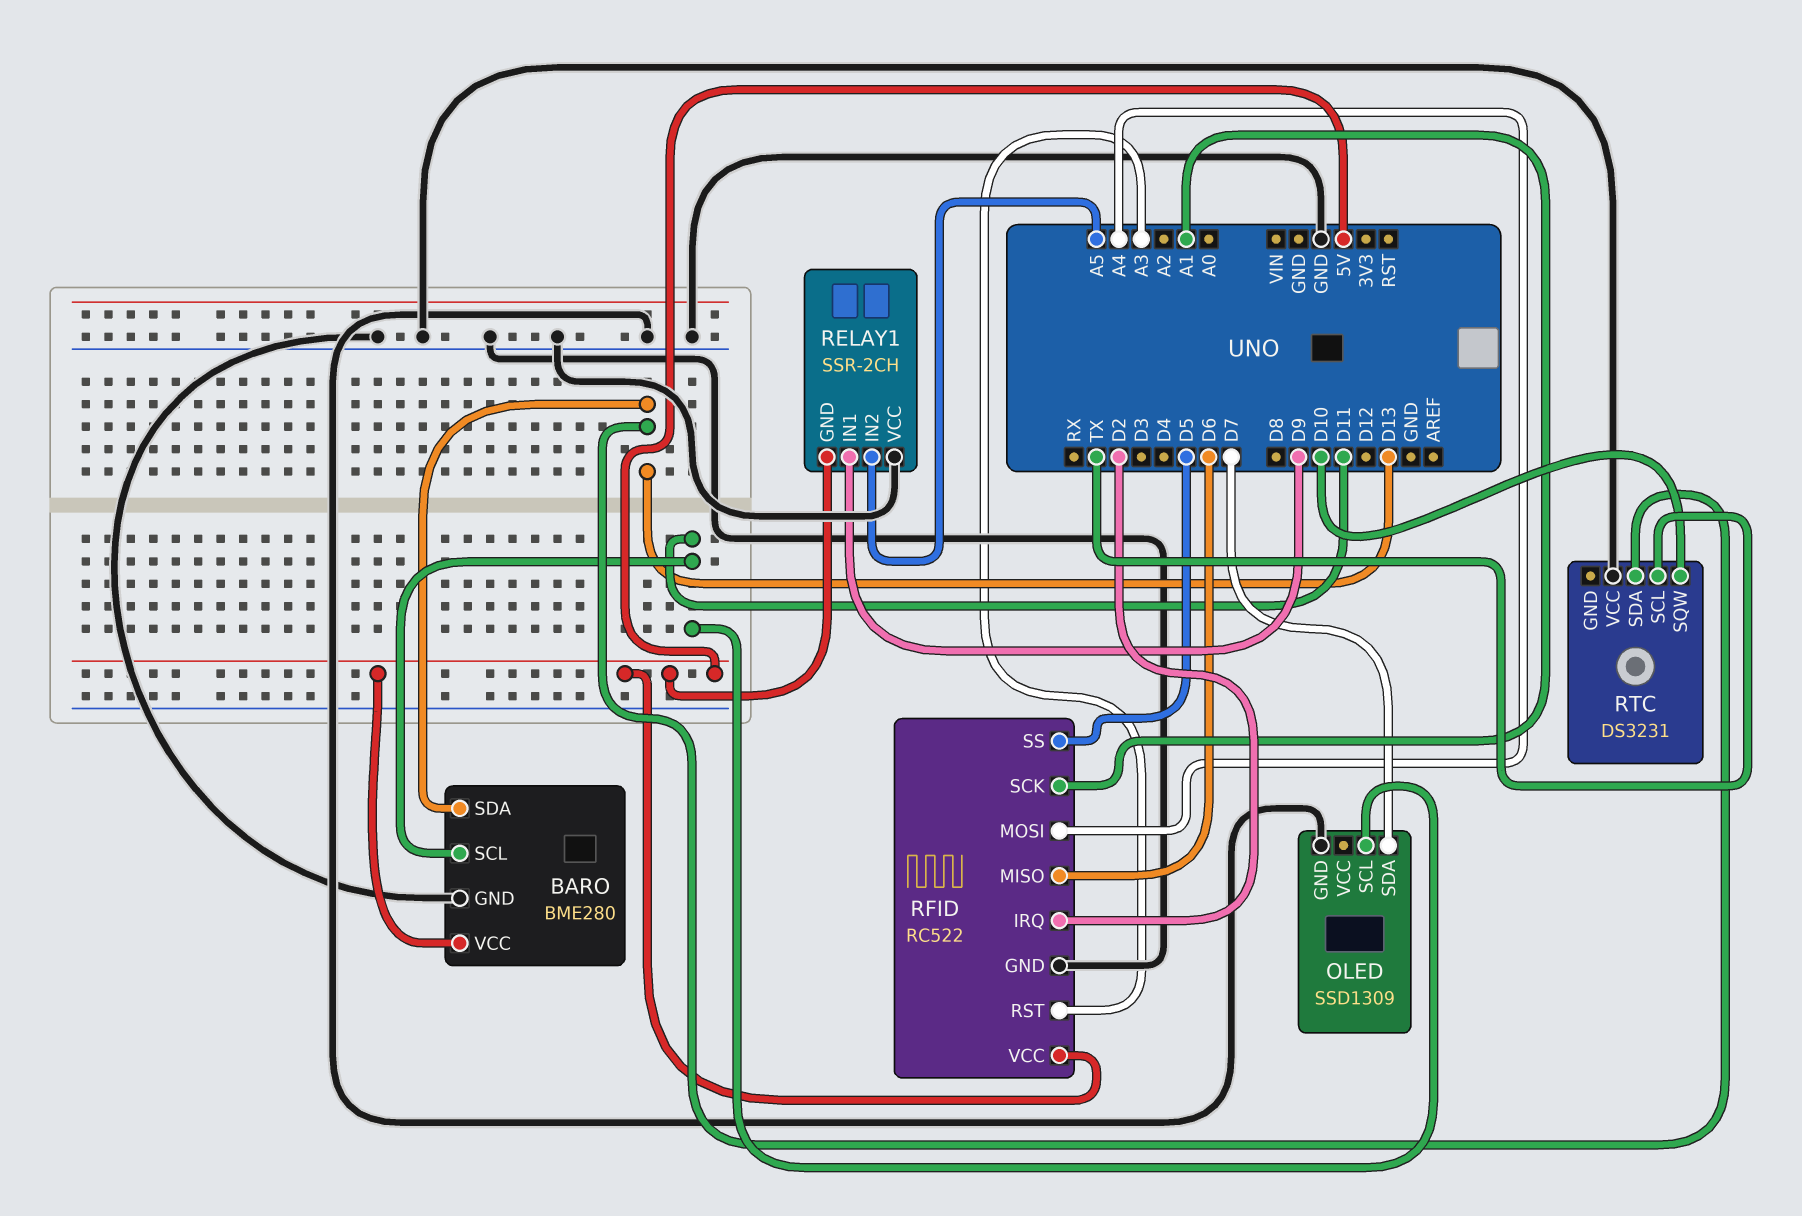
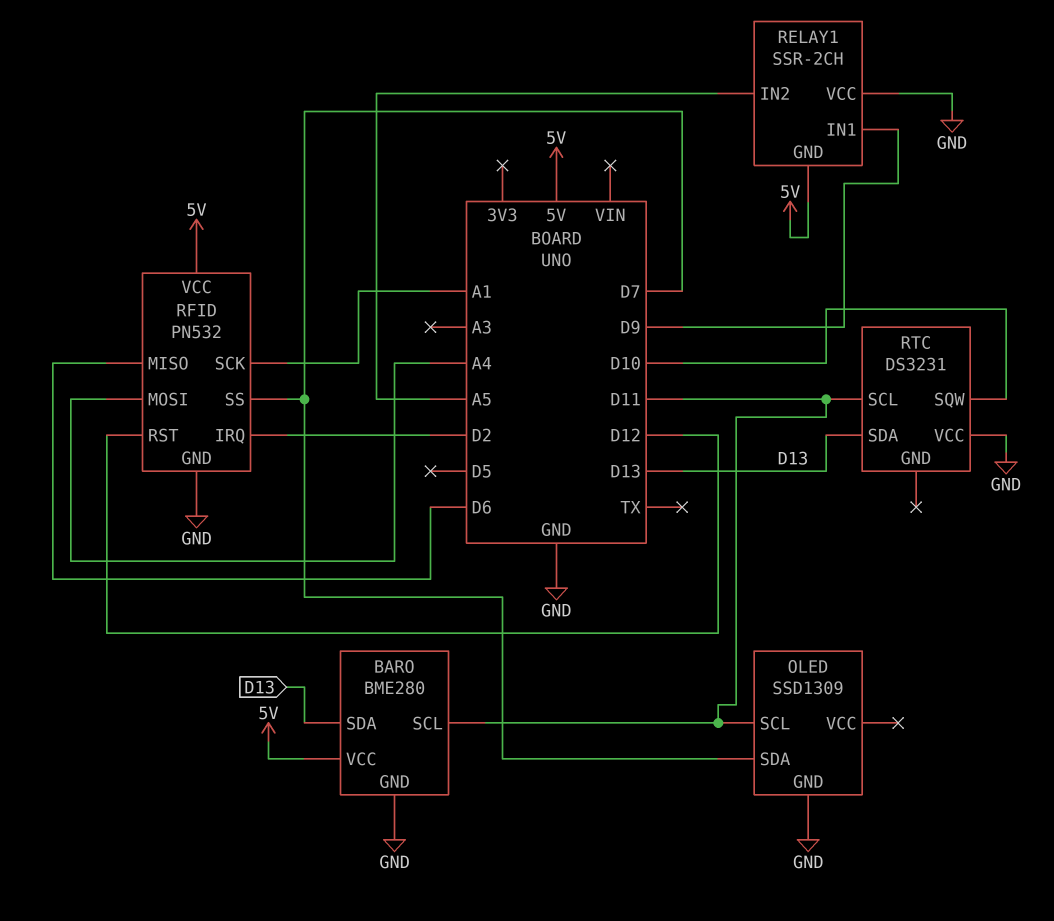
RFID: RC522 -> PN532
RFID pin RST: A3 -> D12
RFID pin SS: D5 -> D7
RTC pin SCL: TX -> D11

